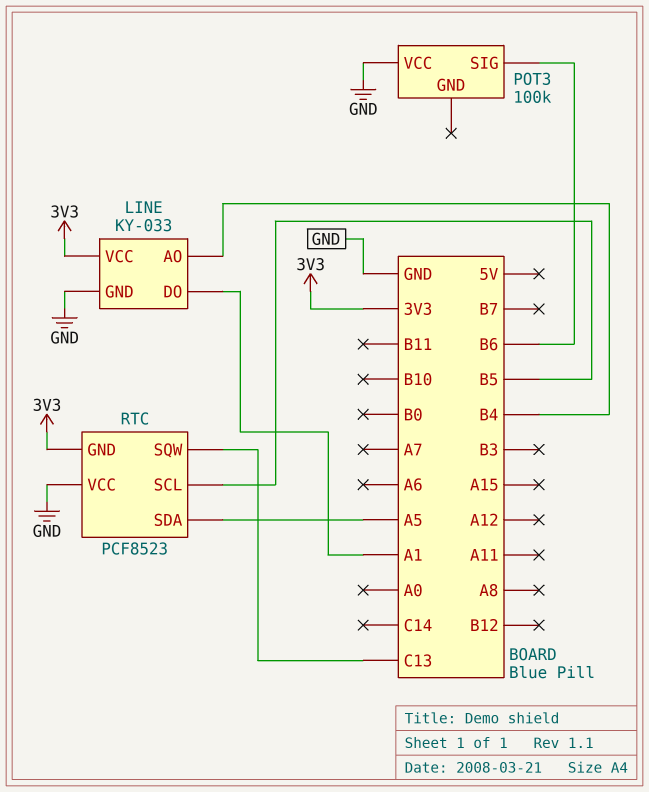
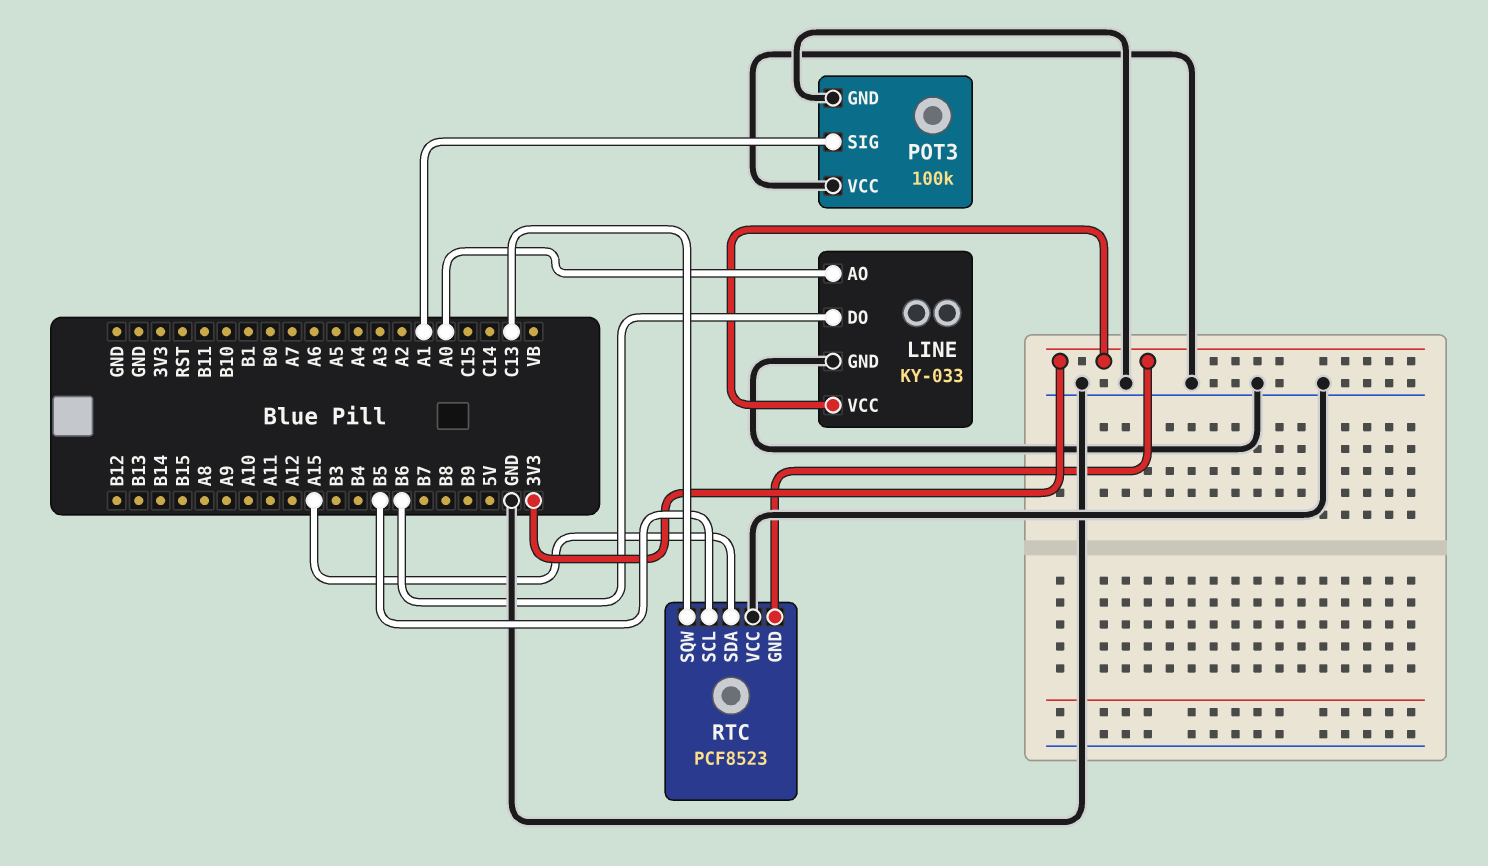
LINE pin AO: B4 -> A0
LINE pin DO: A1 -> B6
POT3 pin GND: none -> GND
POT3 pin SIG: B6 -> A1
RTC pin SDA: A5 -> A15

